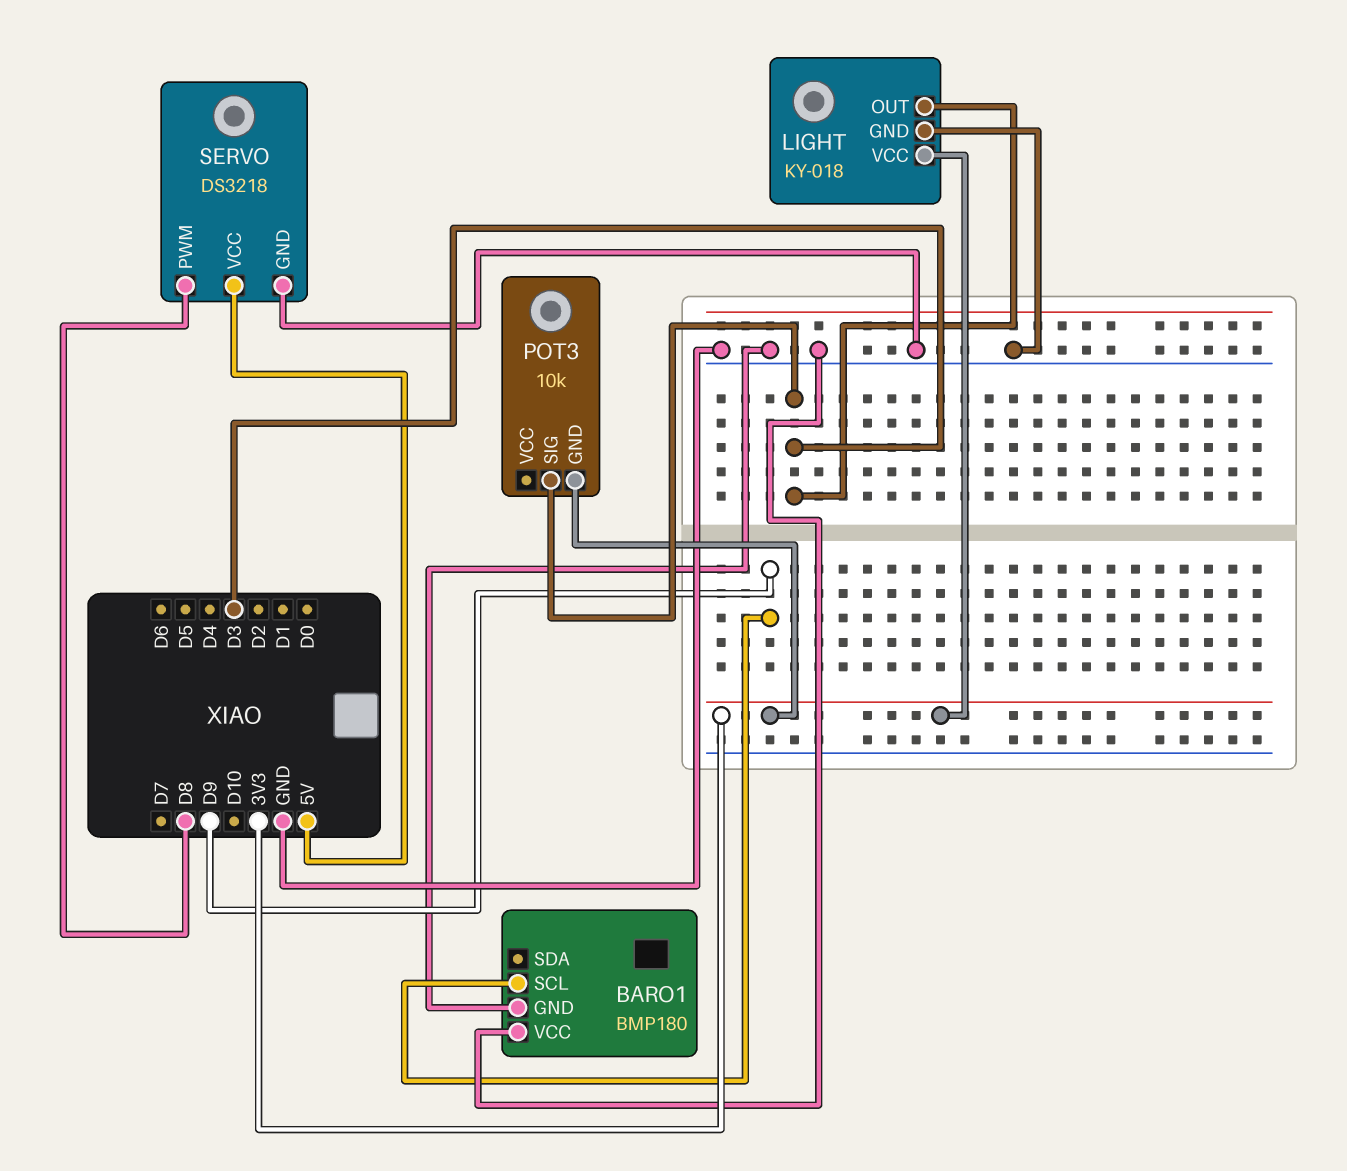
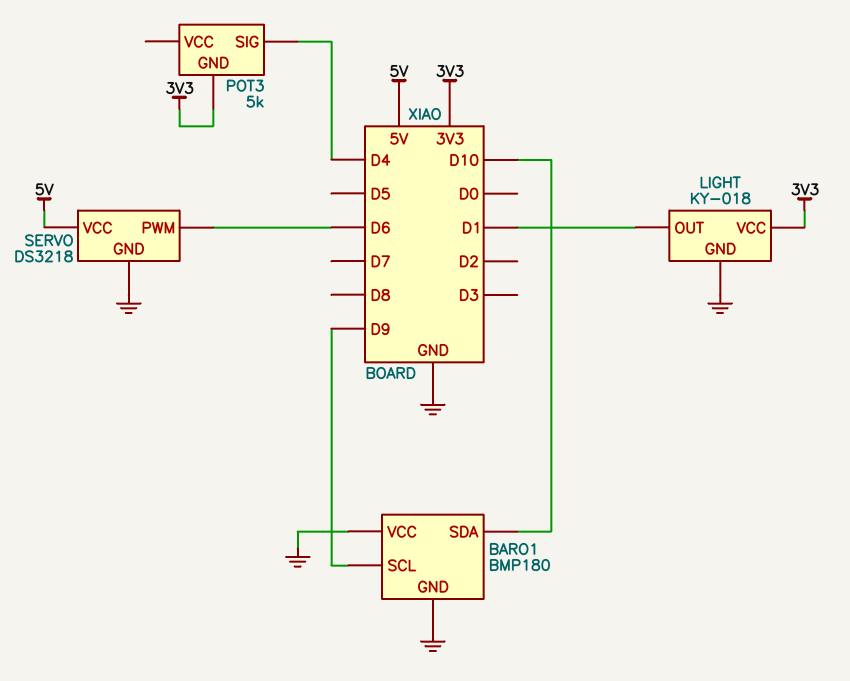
BARO1 pin SDA: none -> D10
LIGHT pin OUT: D3 -> D1
POT3: 10k -> 5k
POT3 pin SIG: D3 -> D4
SERVO pin PWM: D8 -> D6

